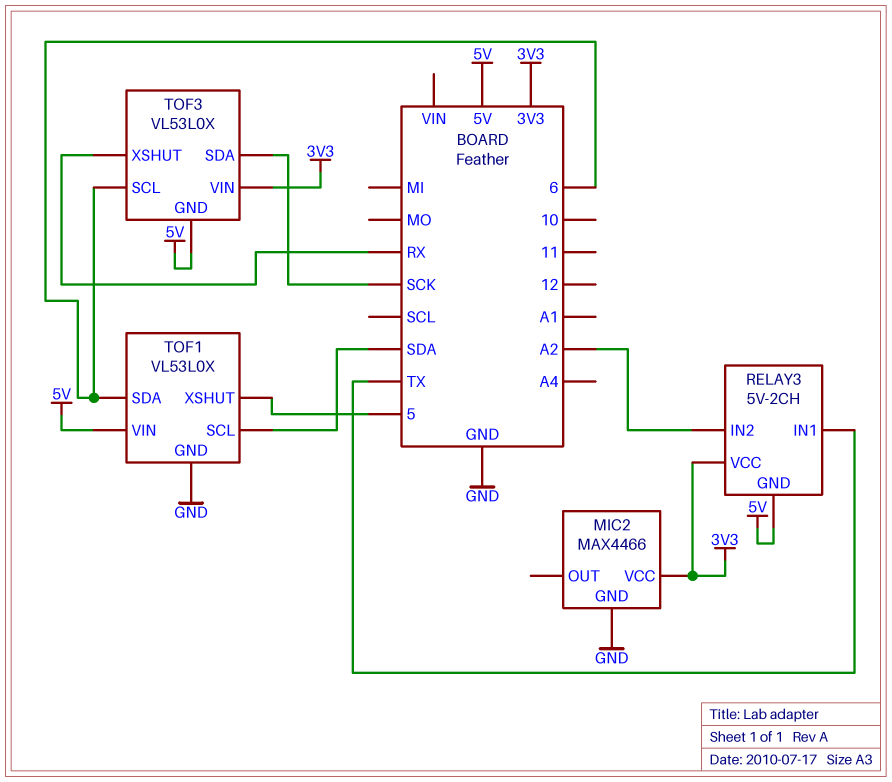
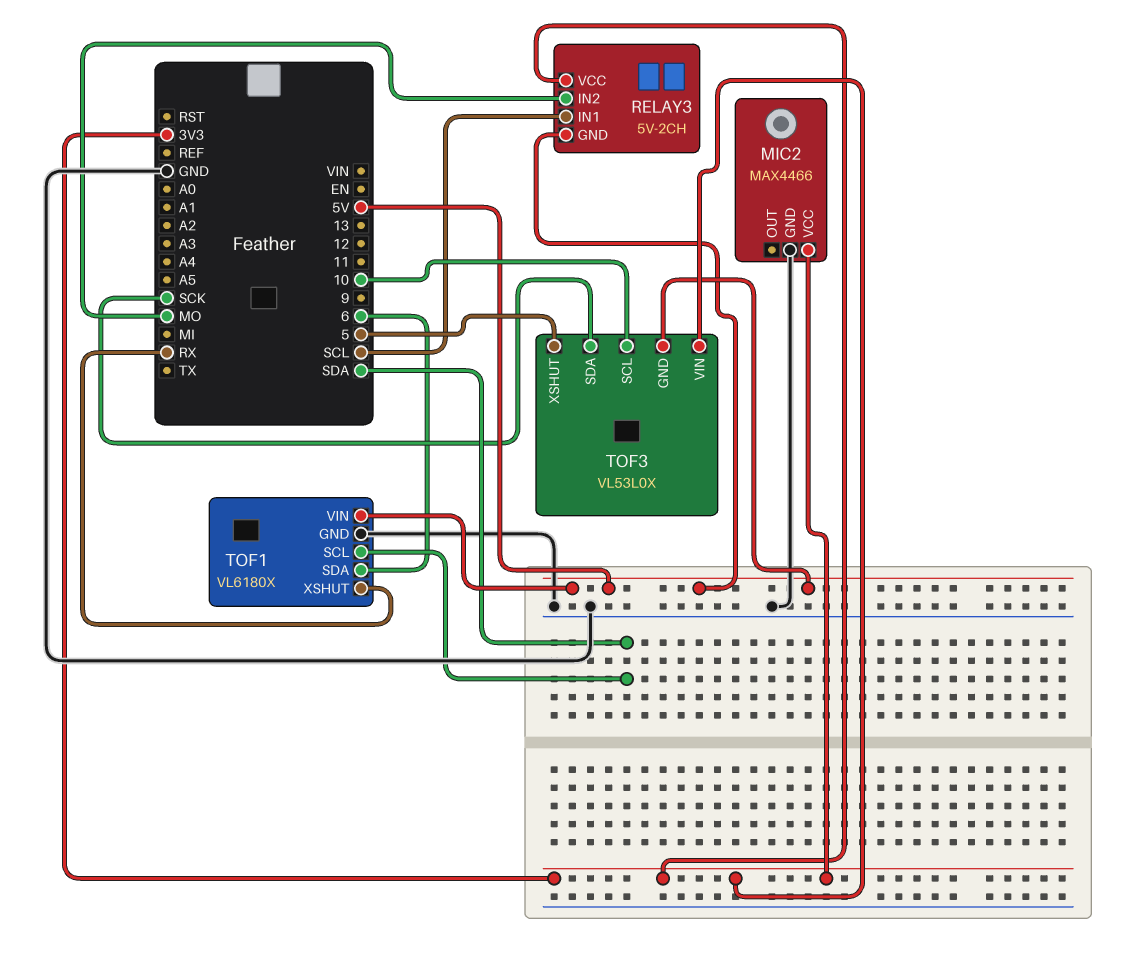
RELAY3 pin IN1: TX -> SCL
RELAY3 pin IN2: A2 -> MO
TOF1: VL53L0X -> VL6180X
TOF1 pin XSHUT: 5 -> RX
TOF3 pin SCL: 6 -> 10
TOF3 pin XSHUT: RX -> 5

